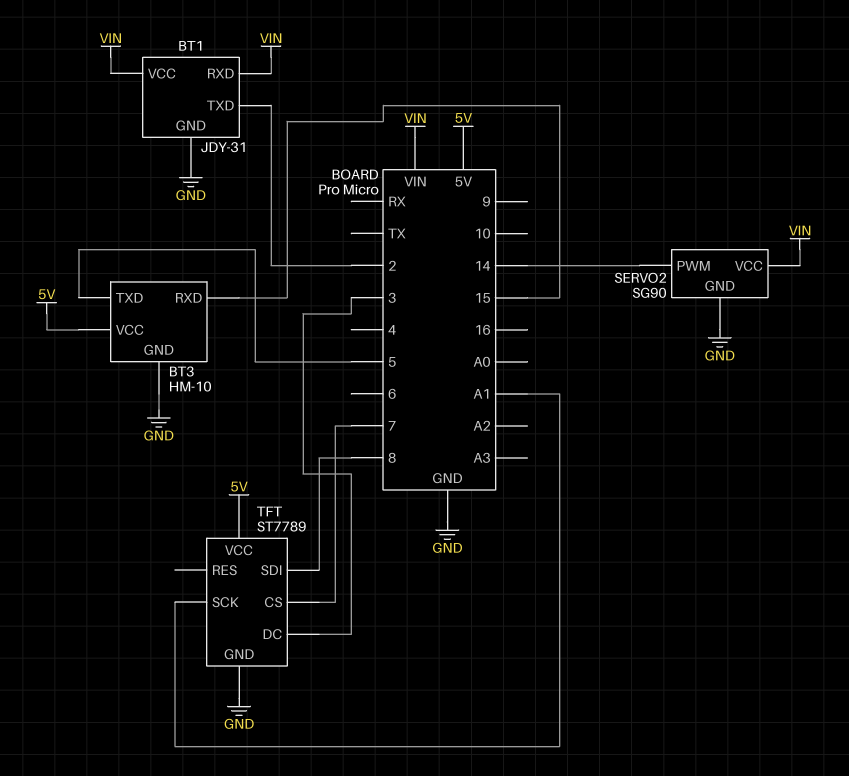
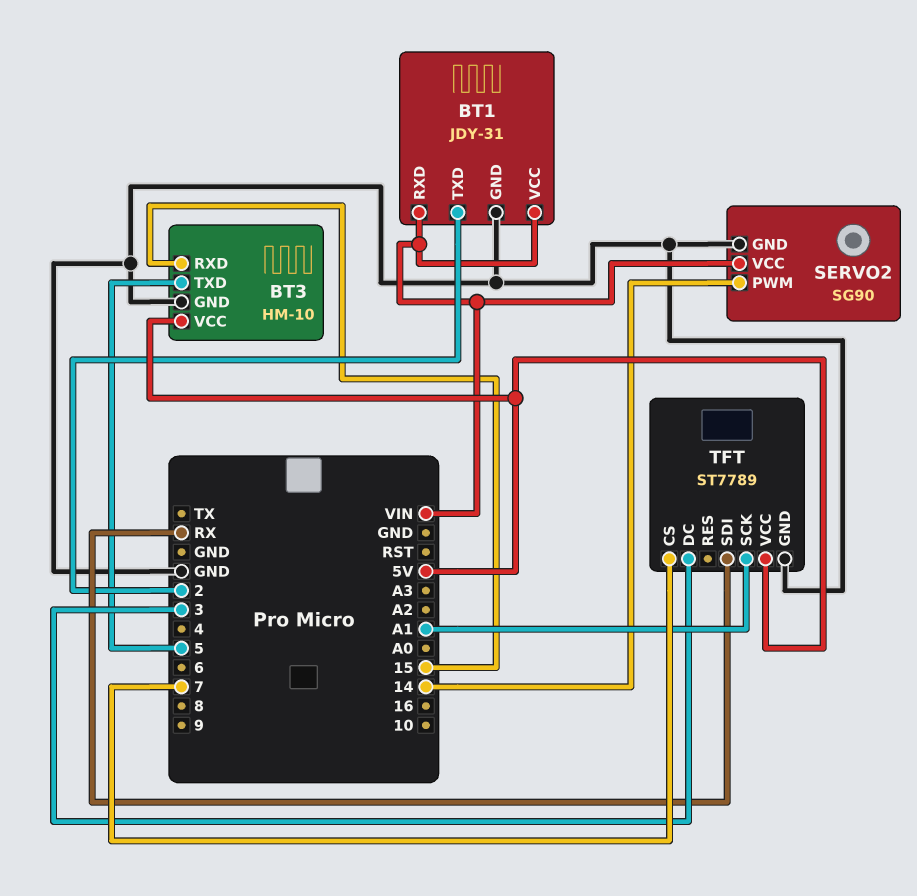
TFT pin SDI: 8 -> RX

